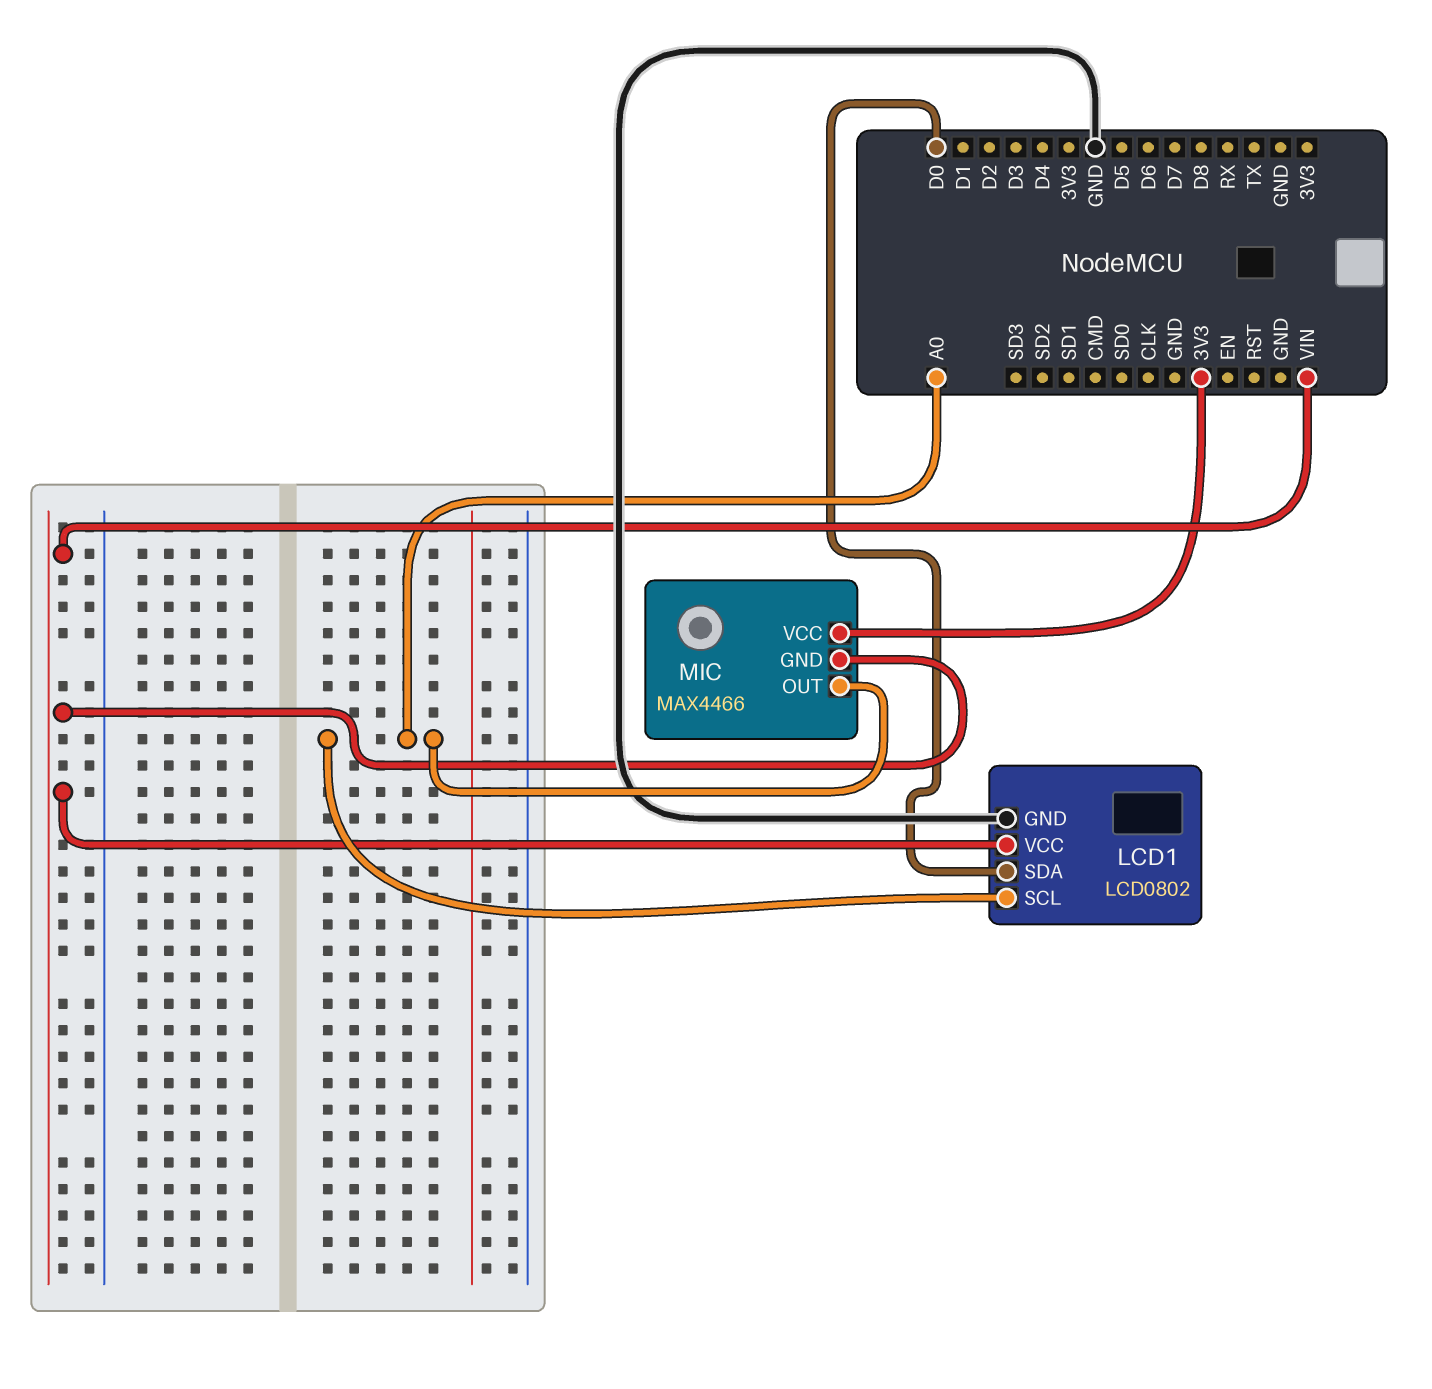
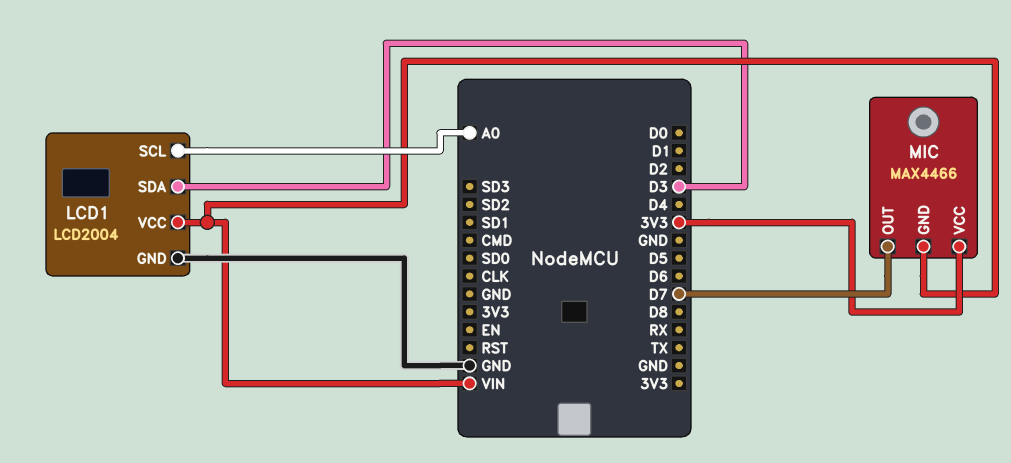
LCD1: LCD0802 -> LCD2004
LCD1 pin SDA: D0 -> D3
MIC pin OUT: A0 -> D7

